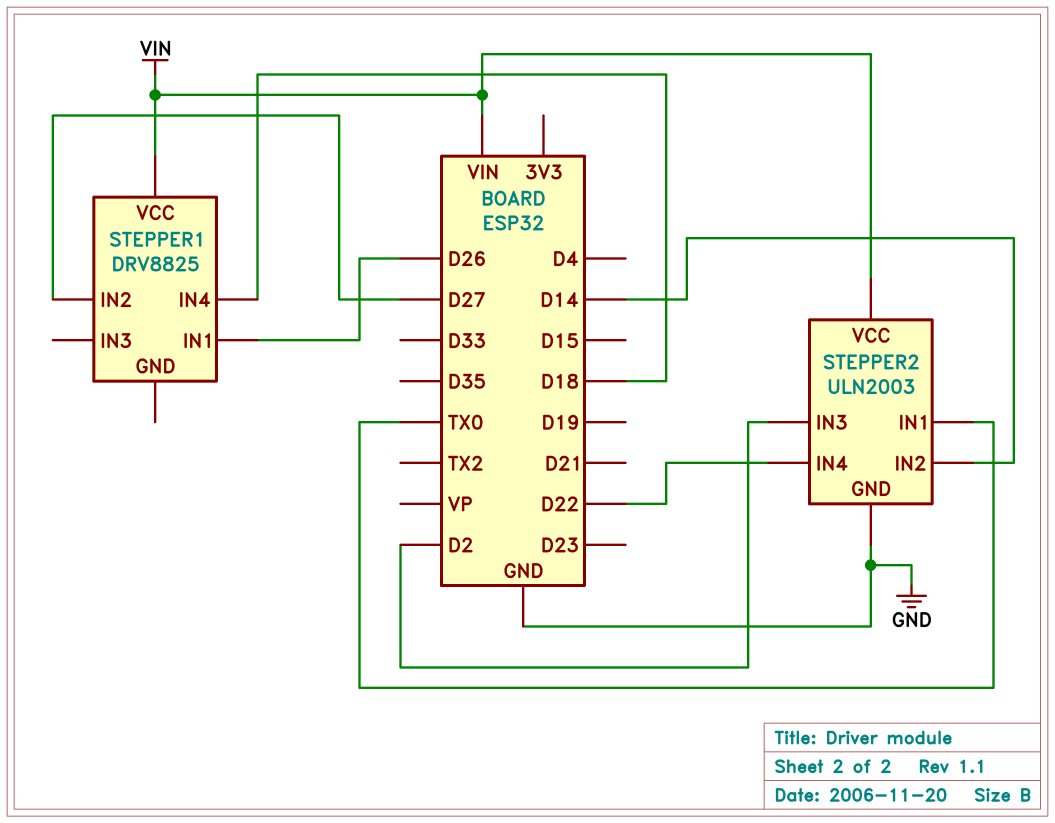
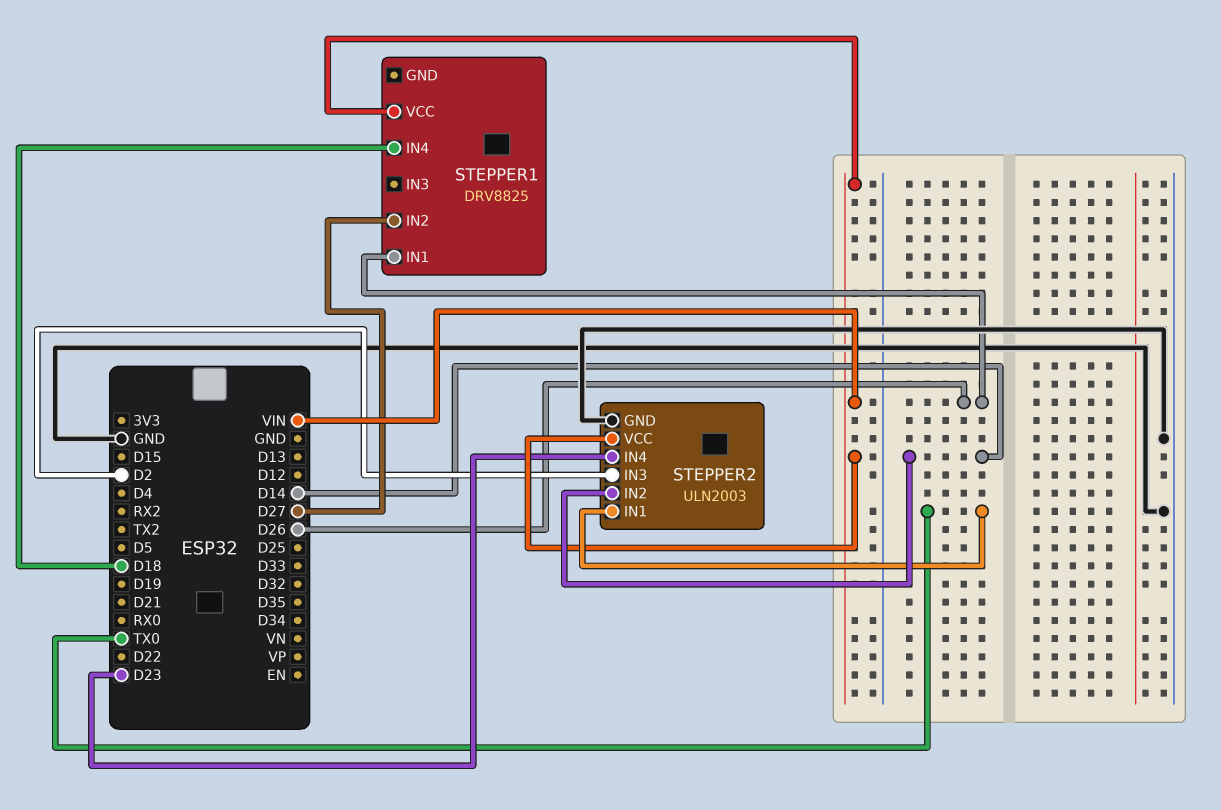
STEPPER2 pin IN4: D22 -> D23

